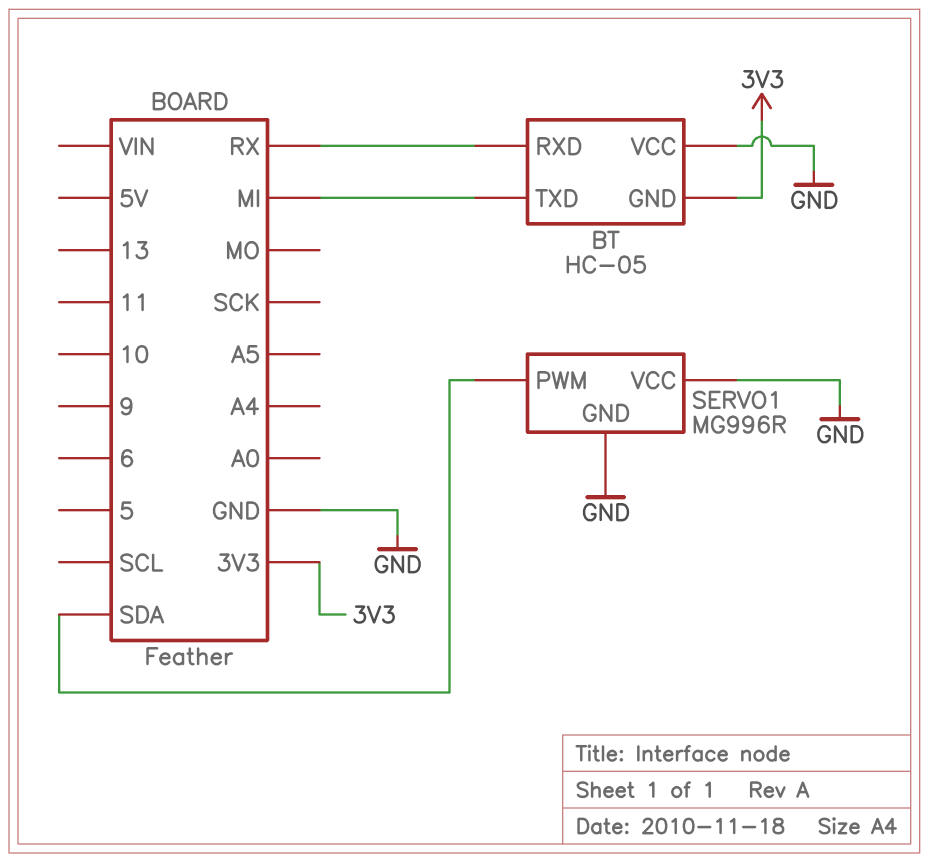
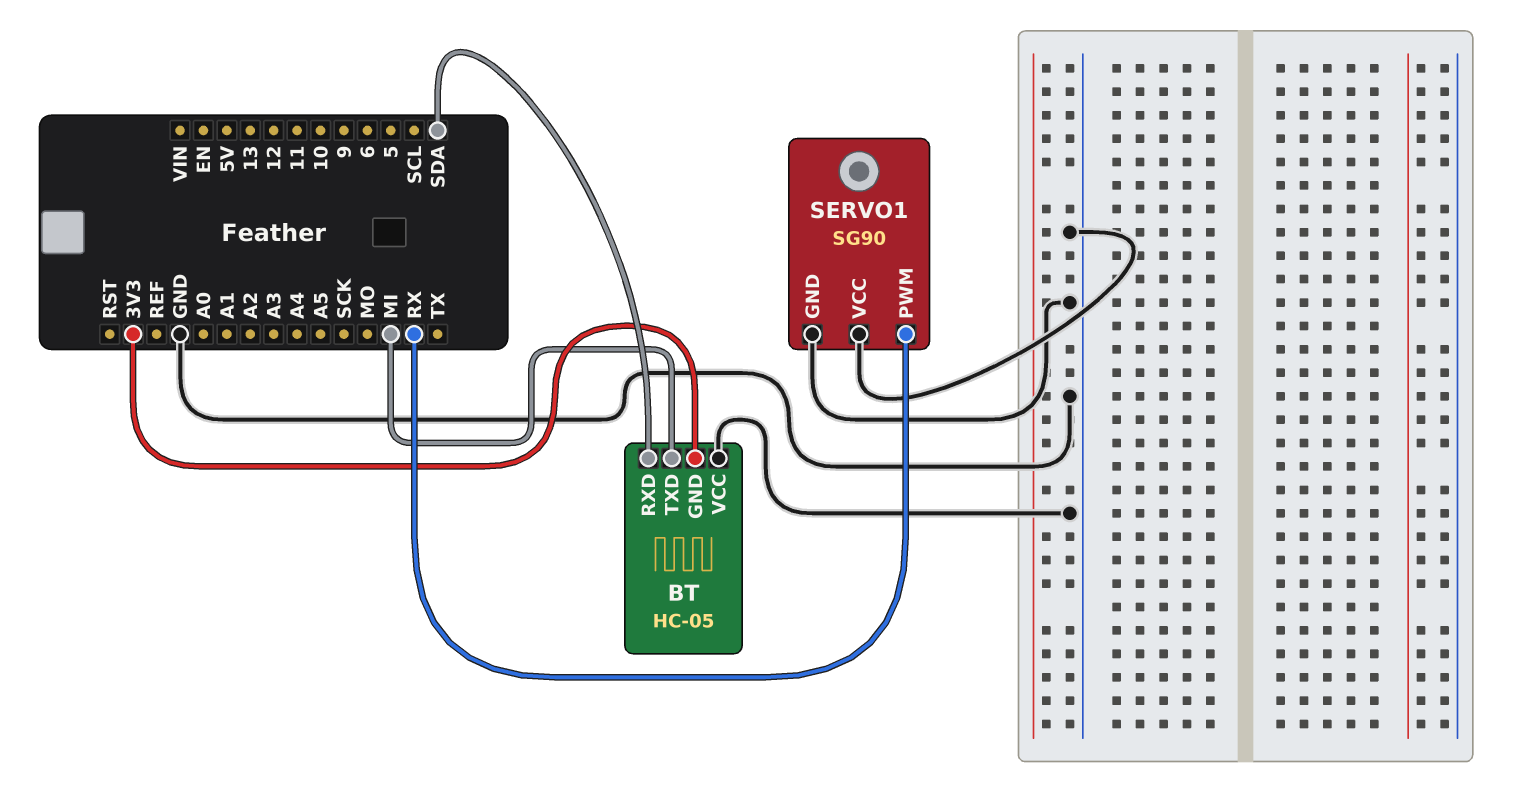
BT pin RXD: RX -> SDA
SERVO1: MG996R -> SG90
SERVO1 pin PWM: SDA -> RX

